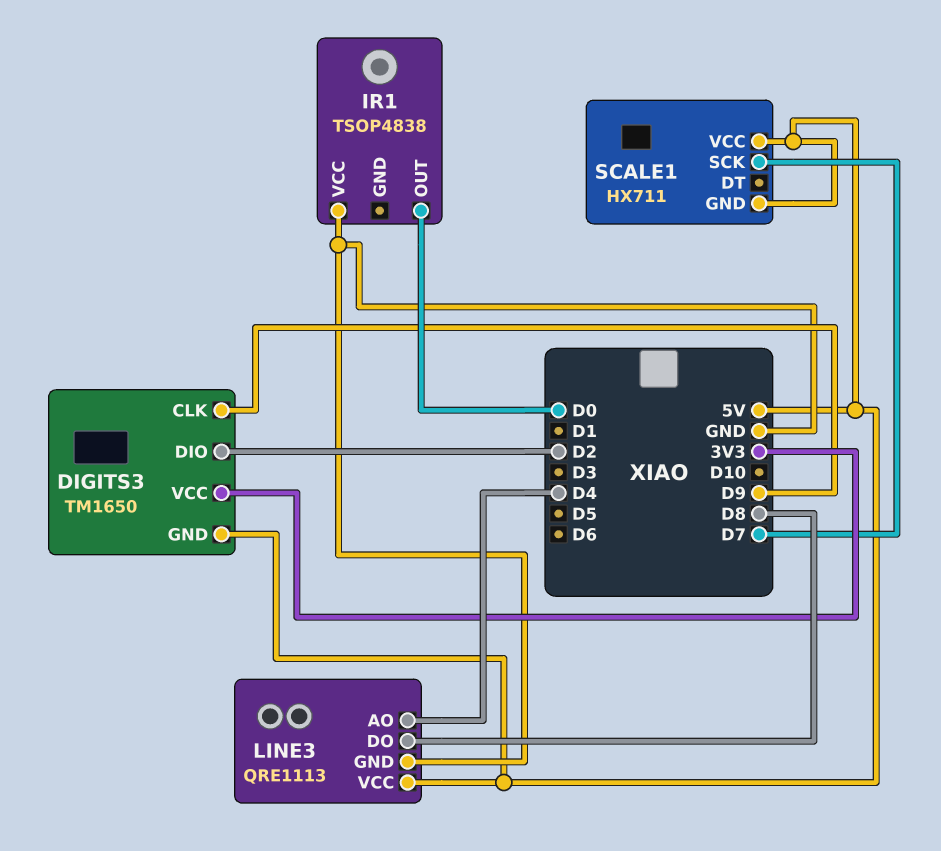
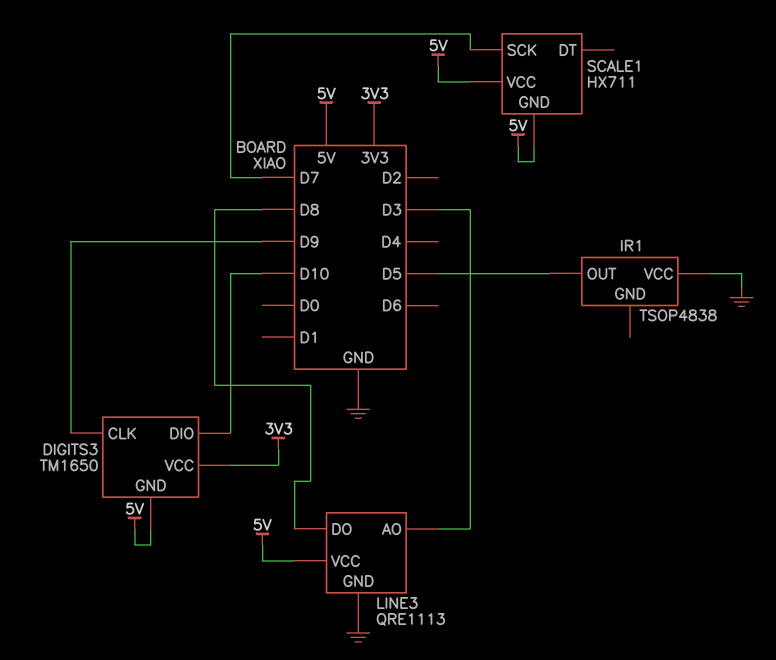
DIGITS3 pin DIO: D2 -> D10
IR1 pin OUT: D0 -> D5
LINE3 pin AO: D4 -> D3

